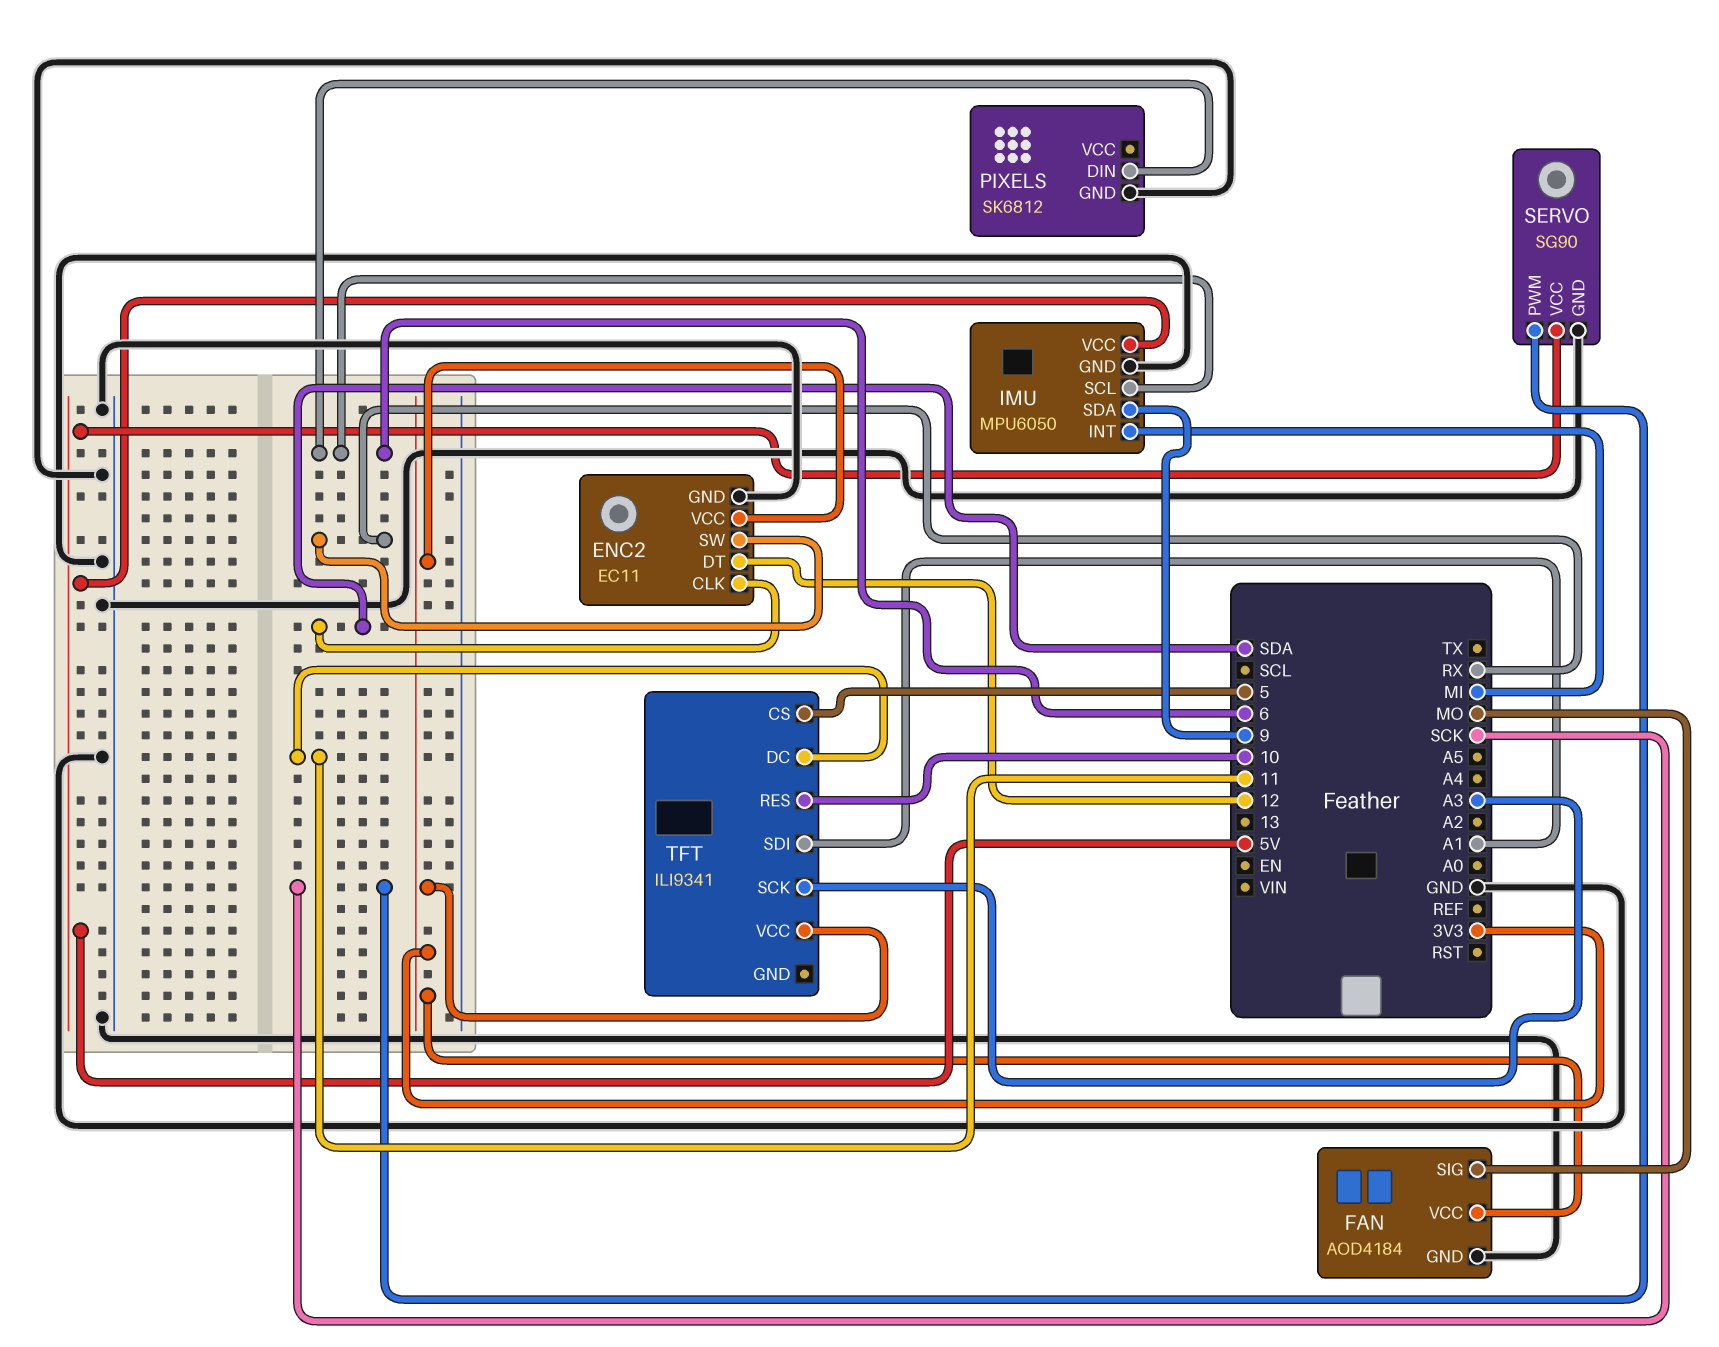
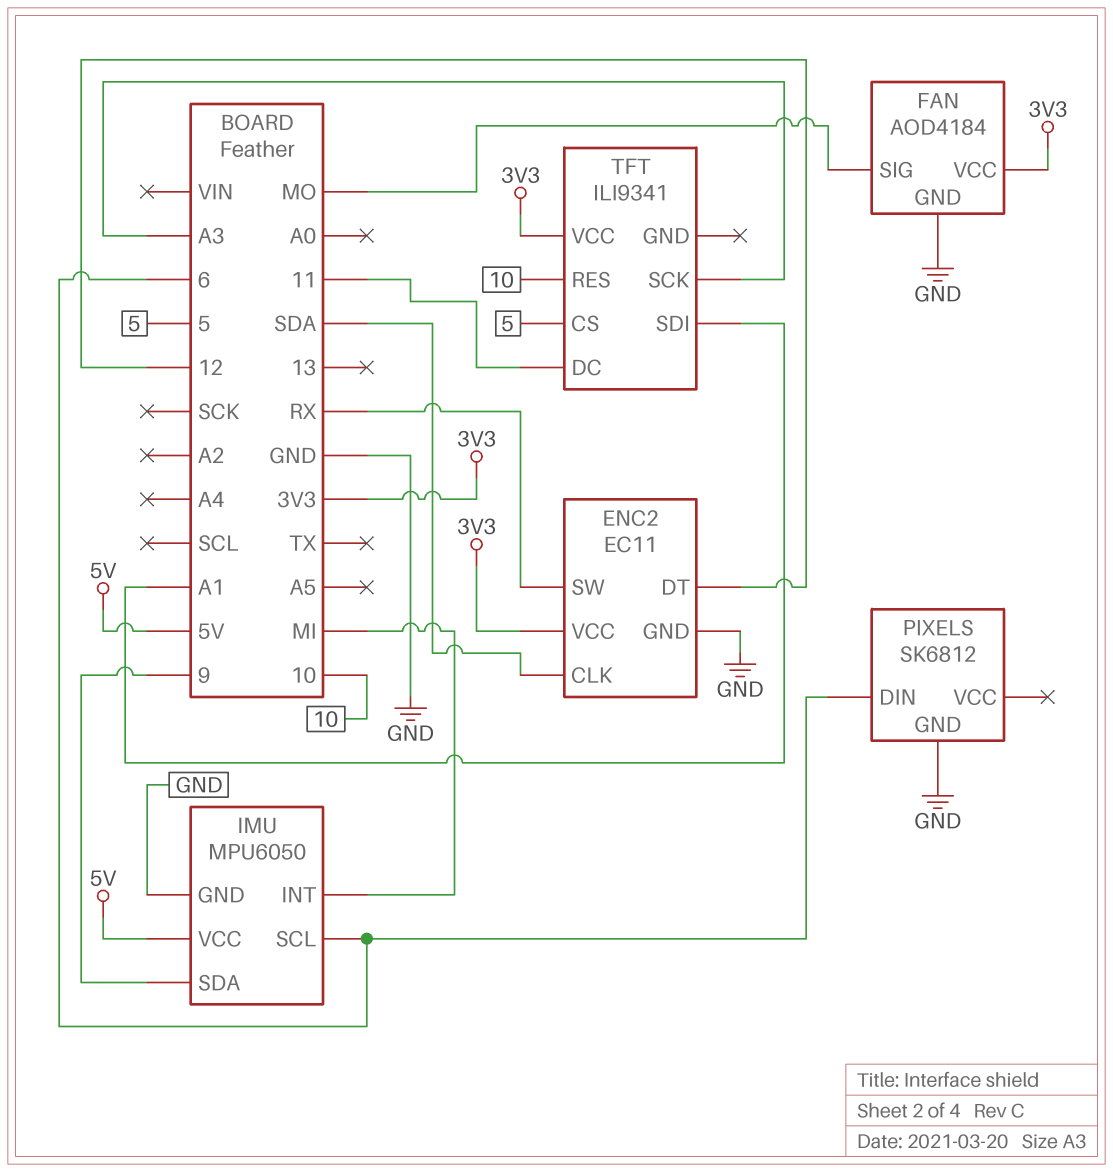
SERVO: SG90 -> none
SERVO pin GND: GND -> none
SERVO pin PWM: SCK -> none
SERVO pin VCC: 5V -> none

